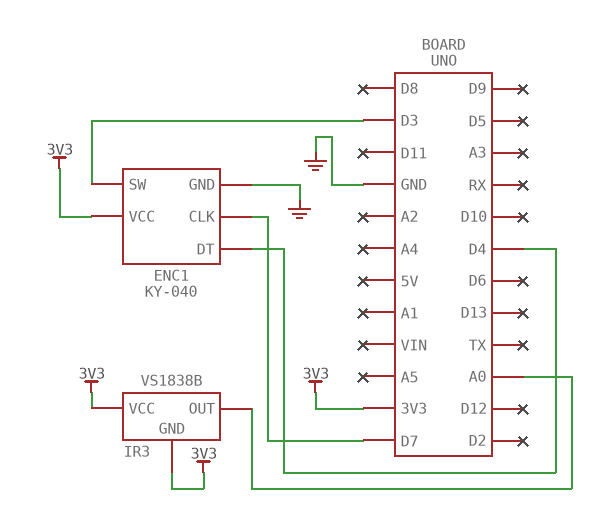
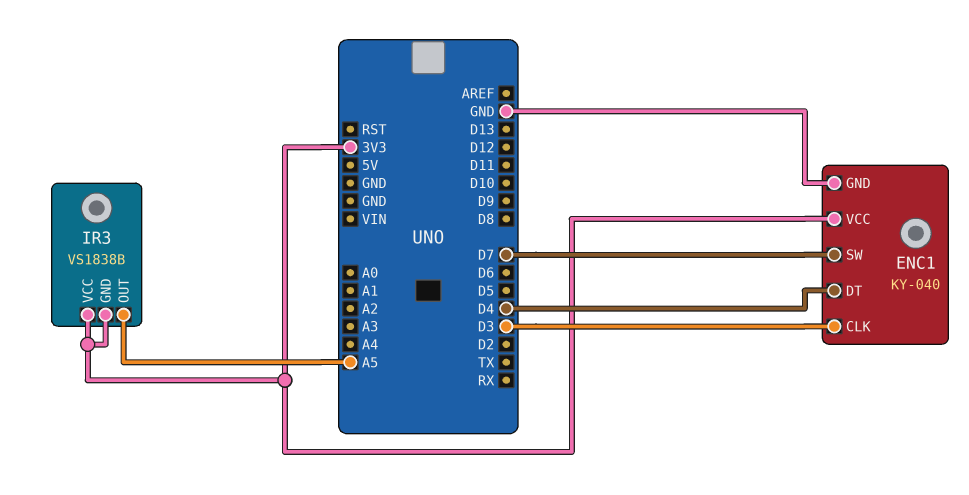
ENC1 pin CLK: D7 -> D3
ENC1 pin SW: D3 -> D7
IR3 pin OUT: A0 -> A5

